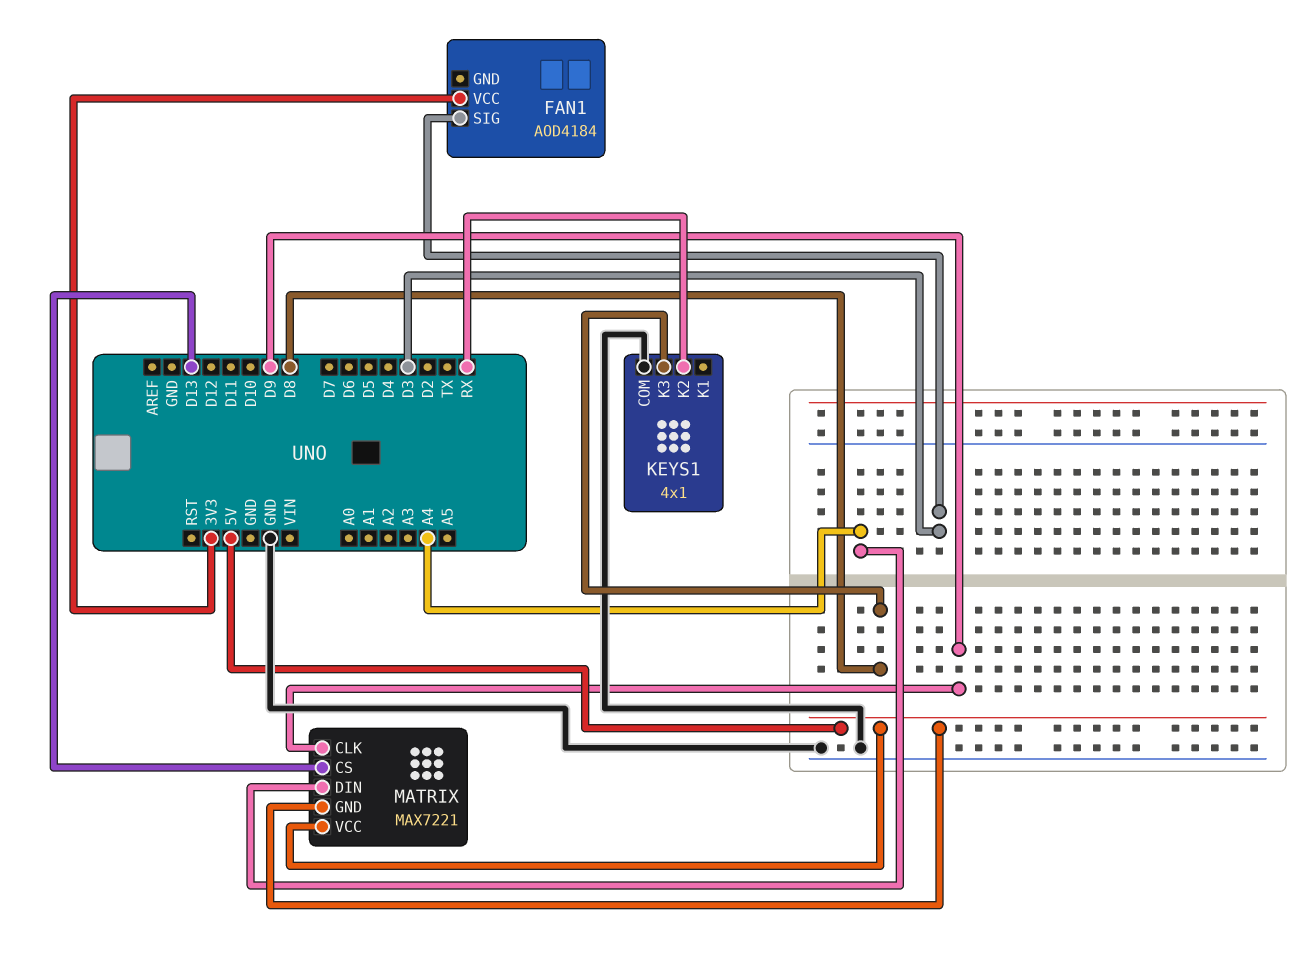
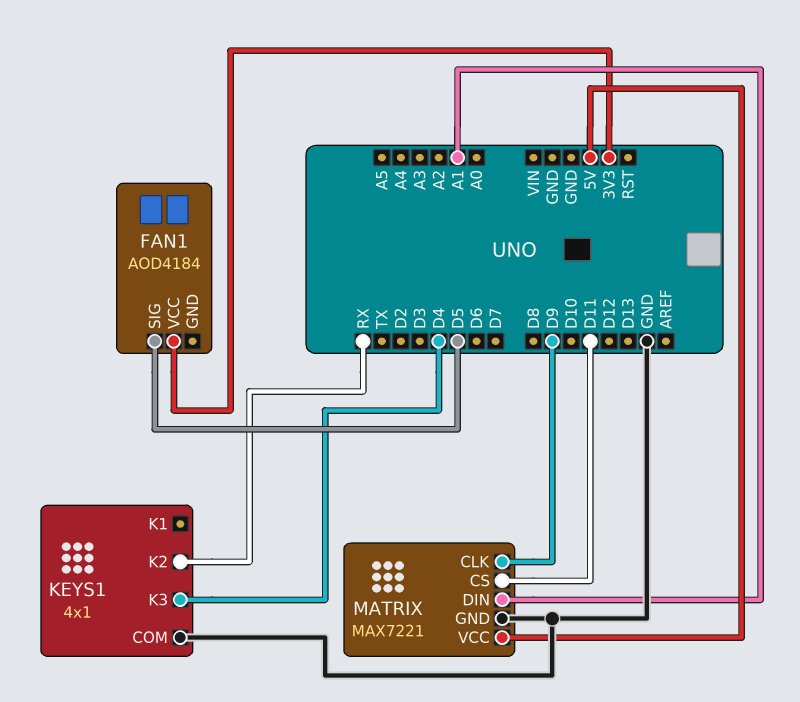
FAN1 pin SIG: D3 -> D5
KEYS1 pin K3: D8 -> D4
MATRIX pin CS: D13 -> D11
MATRIX pin DIN: A4 -> A1
MATRIX pin GND: 5V -> GND

